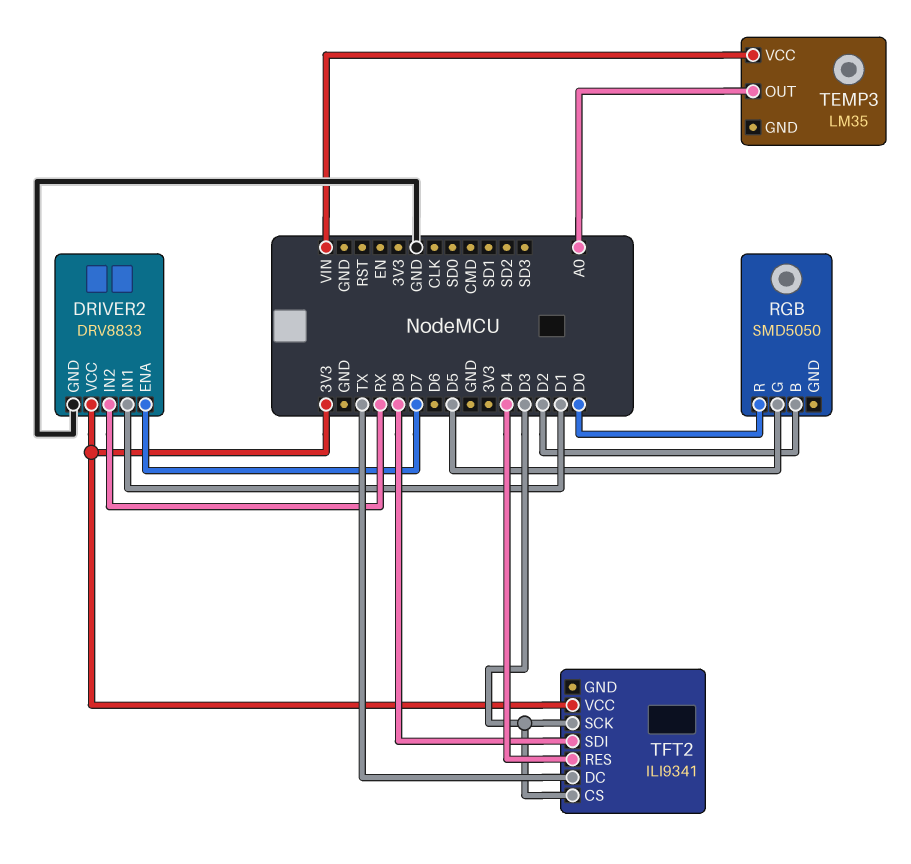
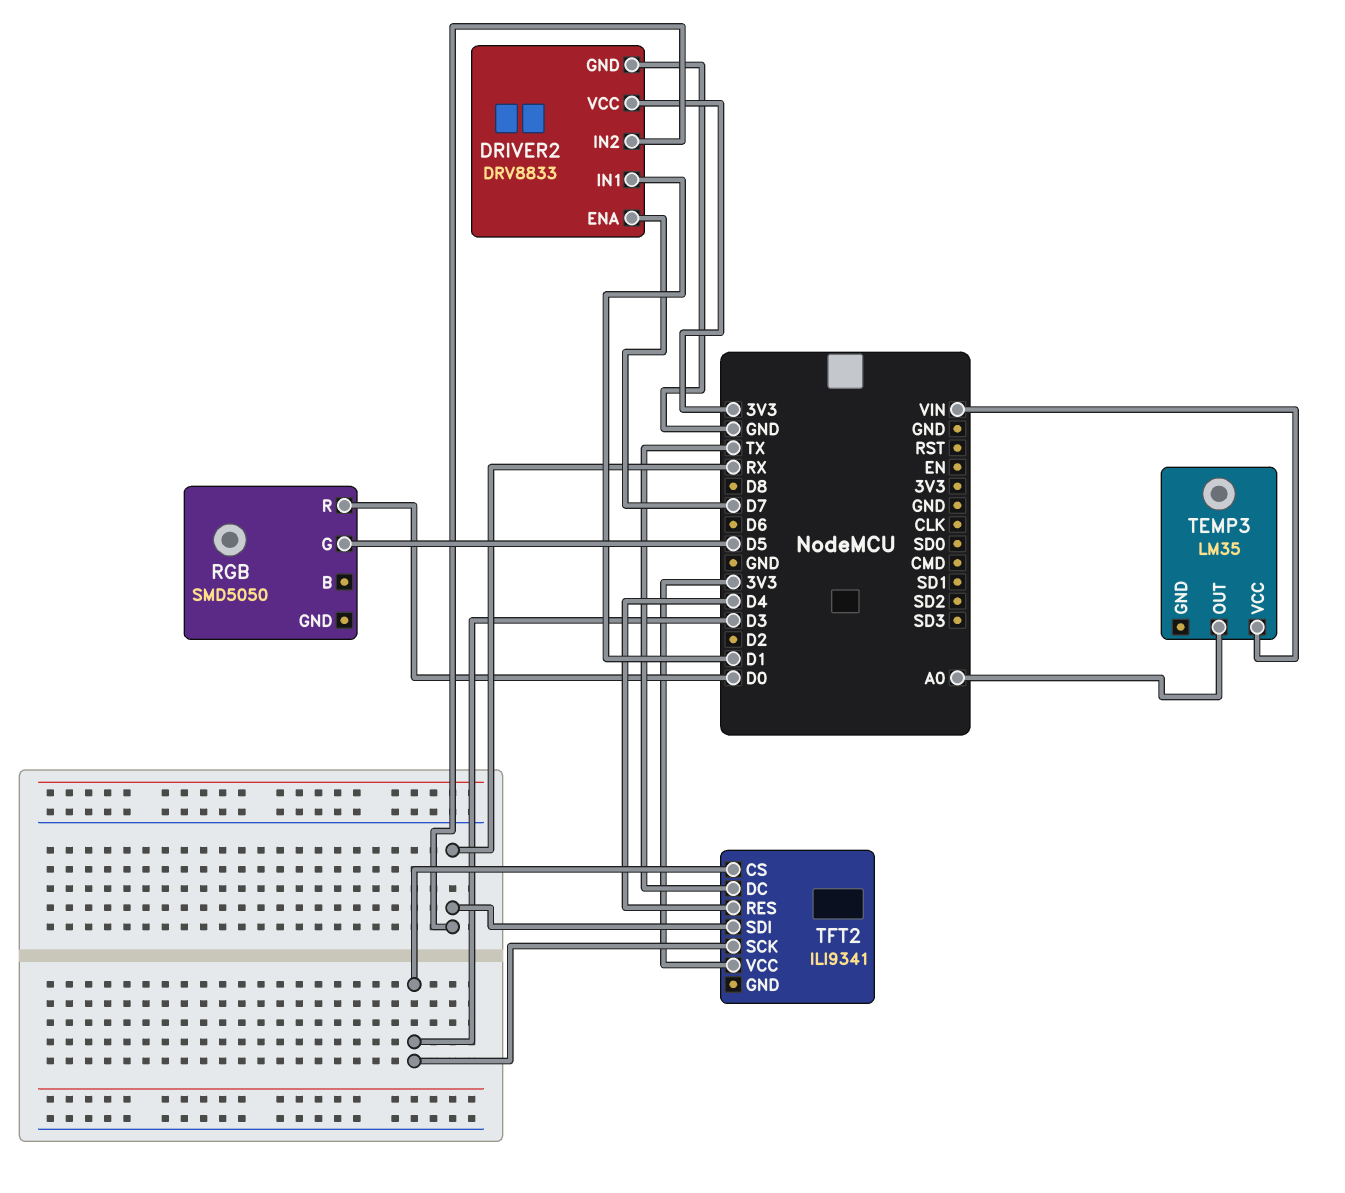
RGB pin B: D2 -> none
TFT2 pin SDI: D8 -> RX

